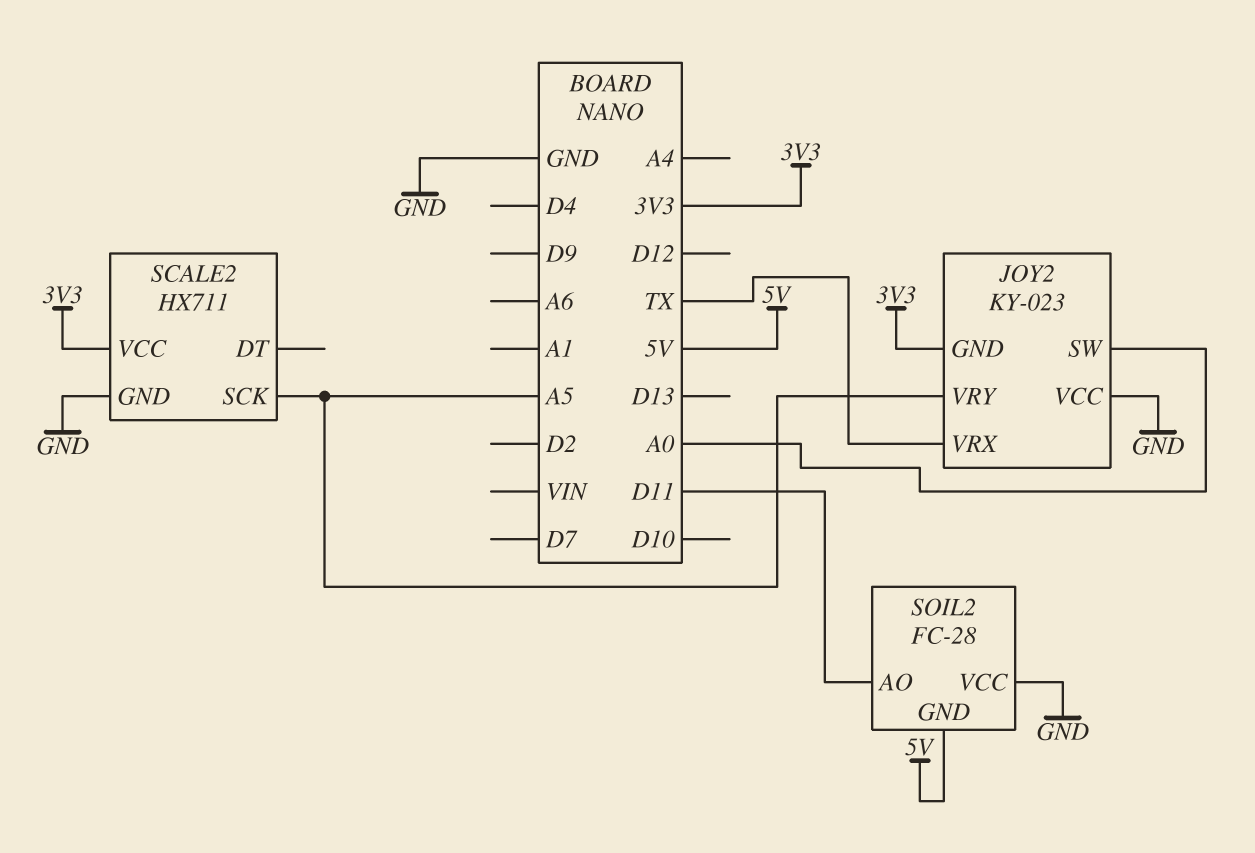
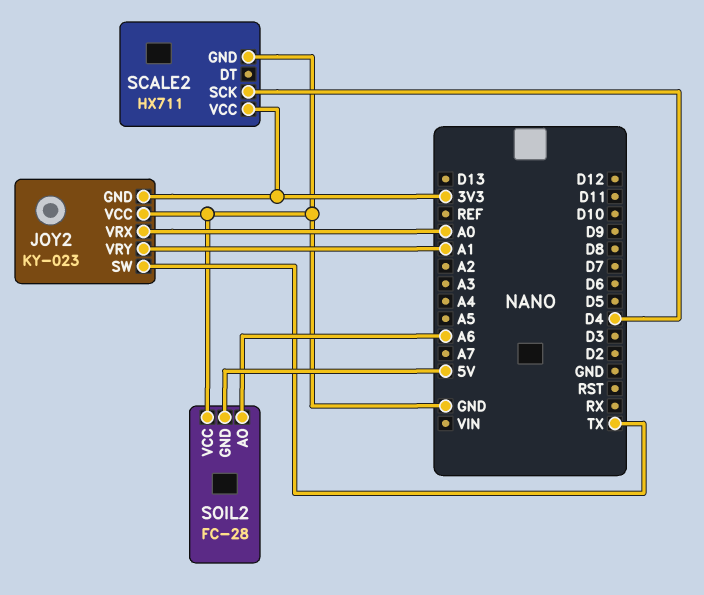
JOY2 pin SW: A0 -> TX
JOY2 pin VRX: TX -> A0
JOY2 pin VRY: A5 -> A1
SCALE2 pin SCK: A5 -> D4
SOIL2 pin AO: D11 -> A6

